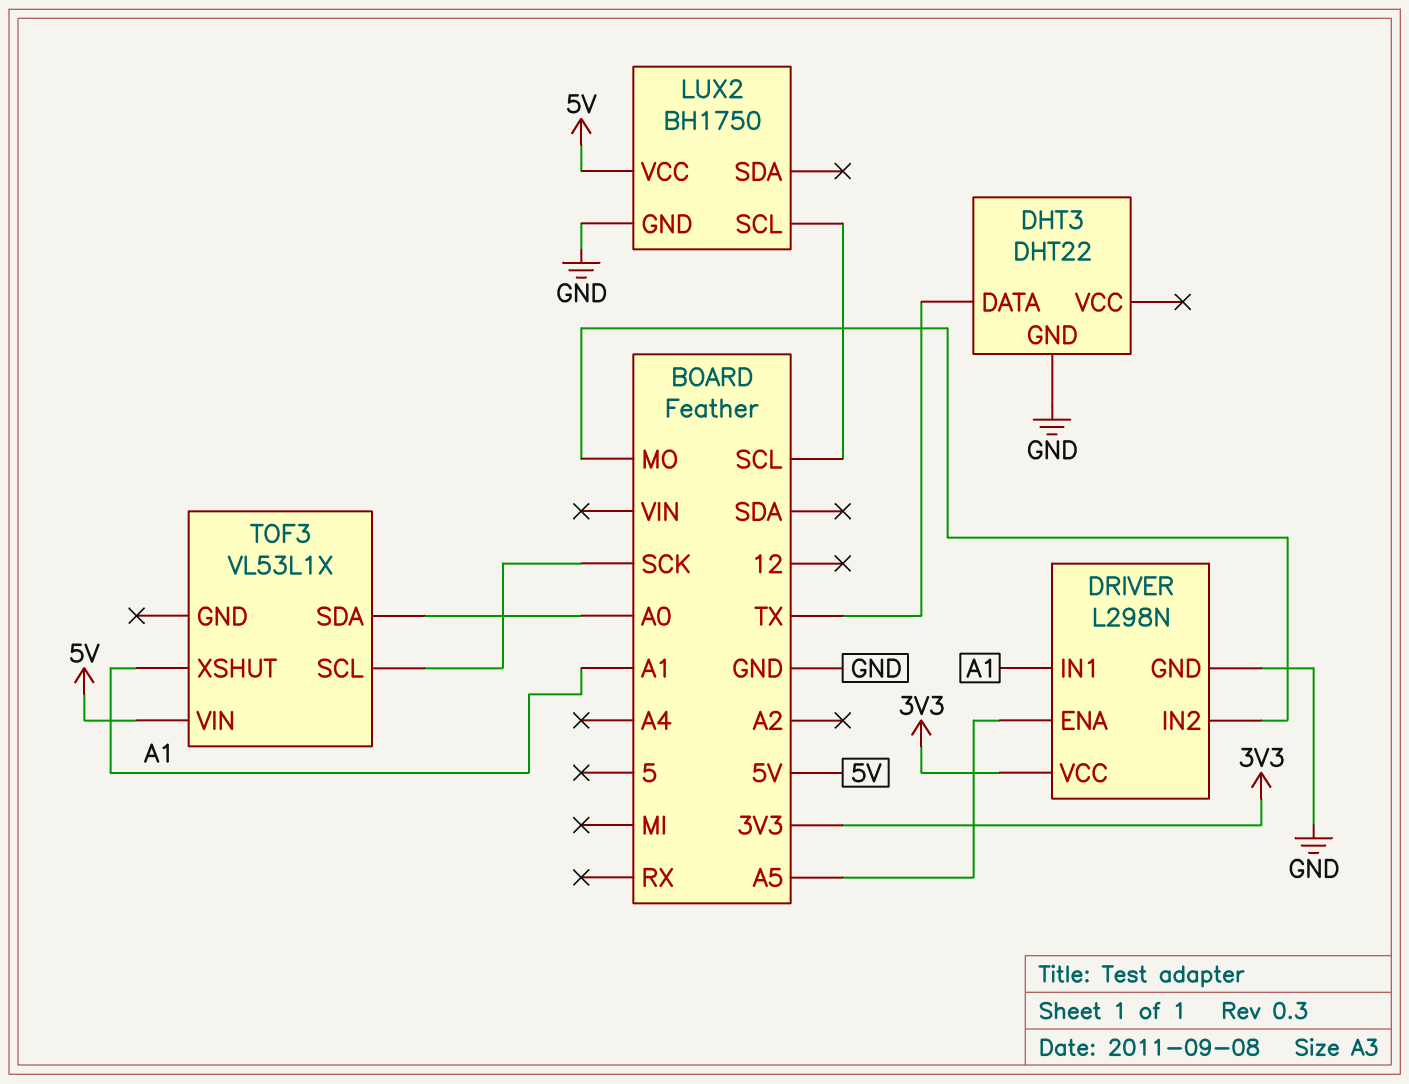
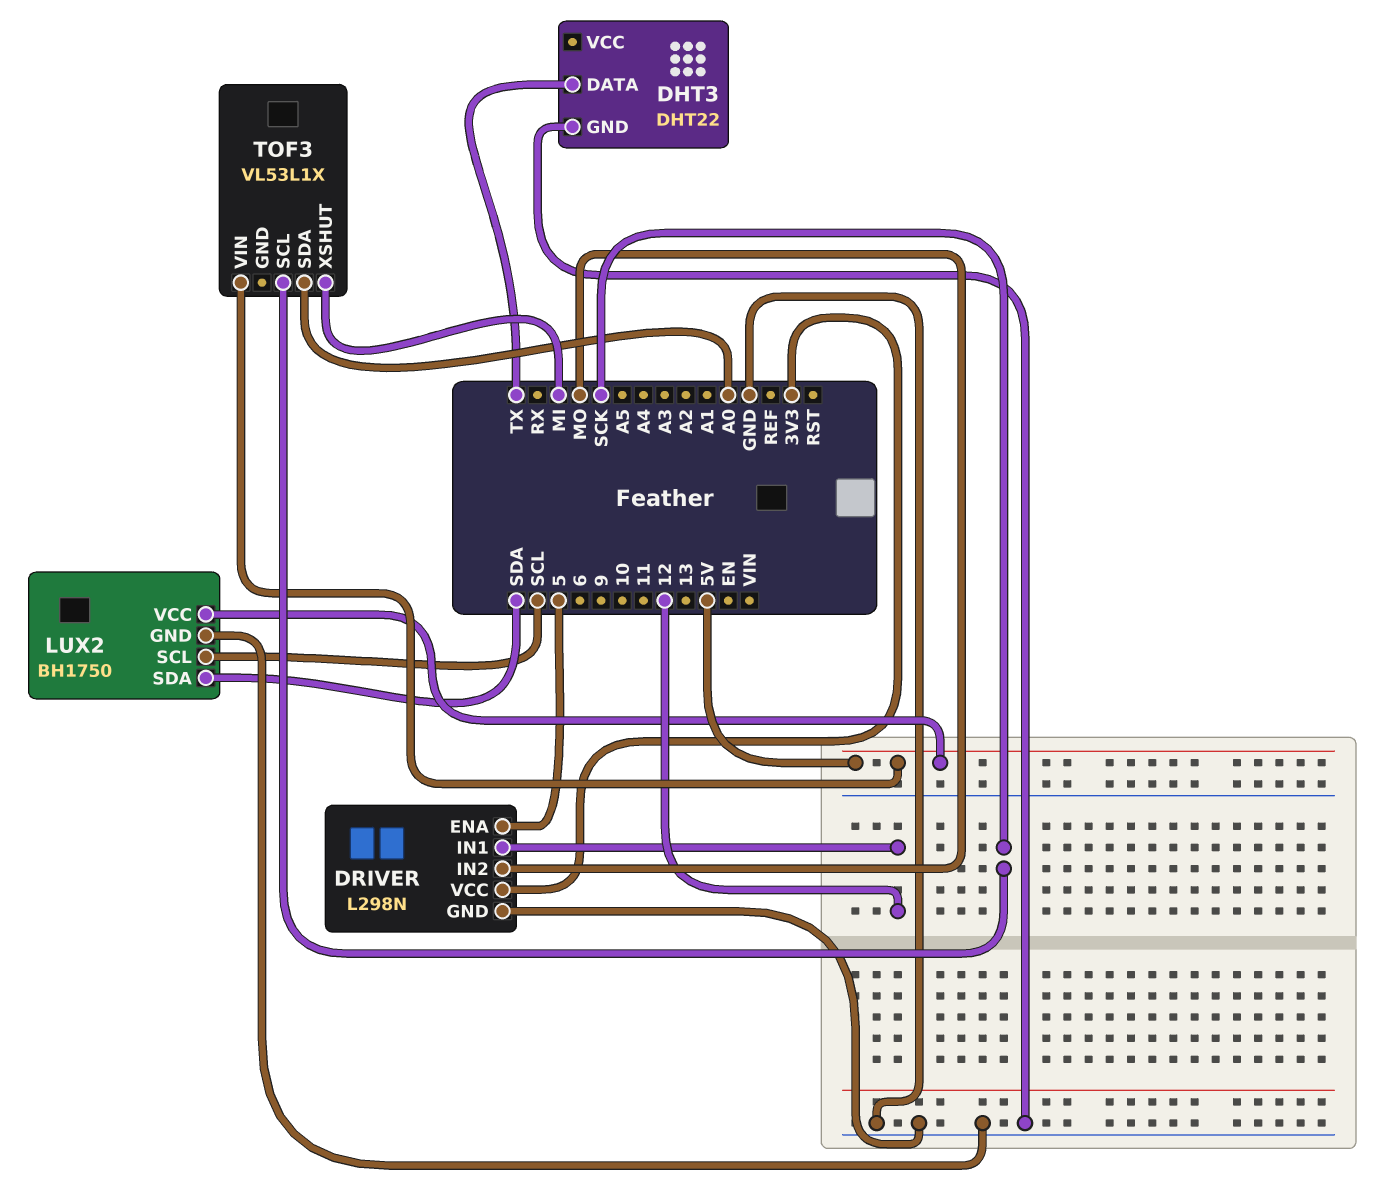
DRIVER pin ENA: A5 -> 5
DRIVER pin IN1: A1 -> 12
LUX2 pin SDA: none -> SDA
TOF3 pin XSHUT: A1 -> MI

